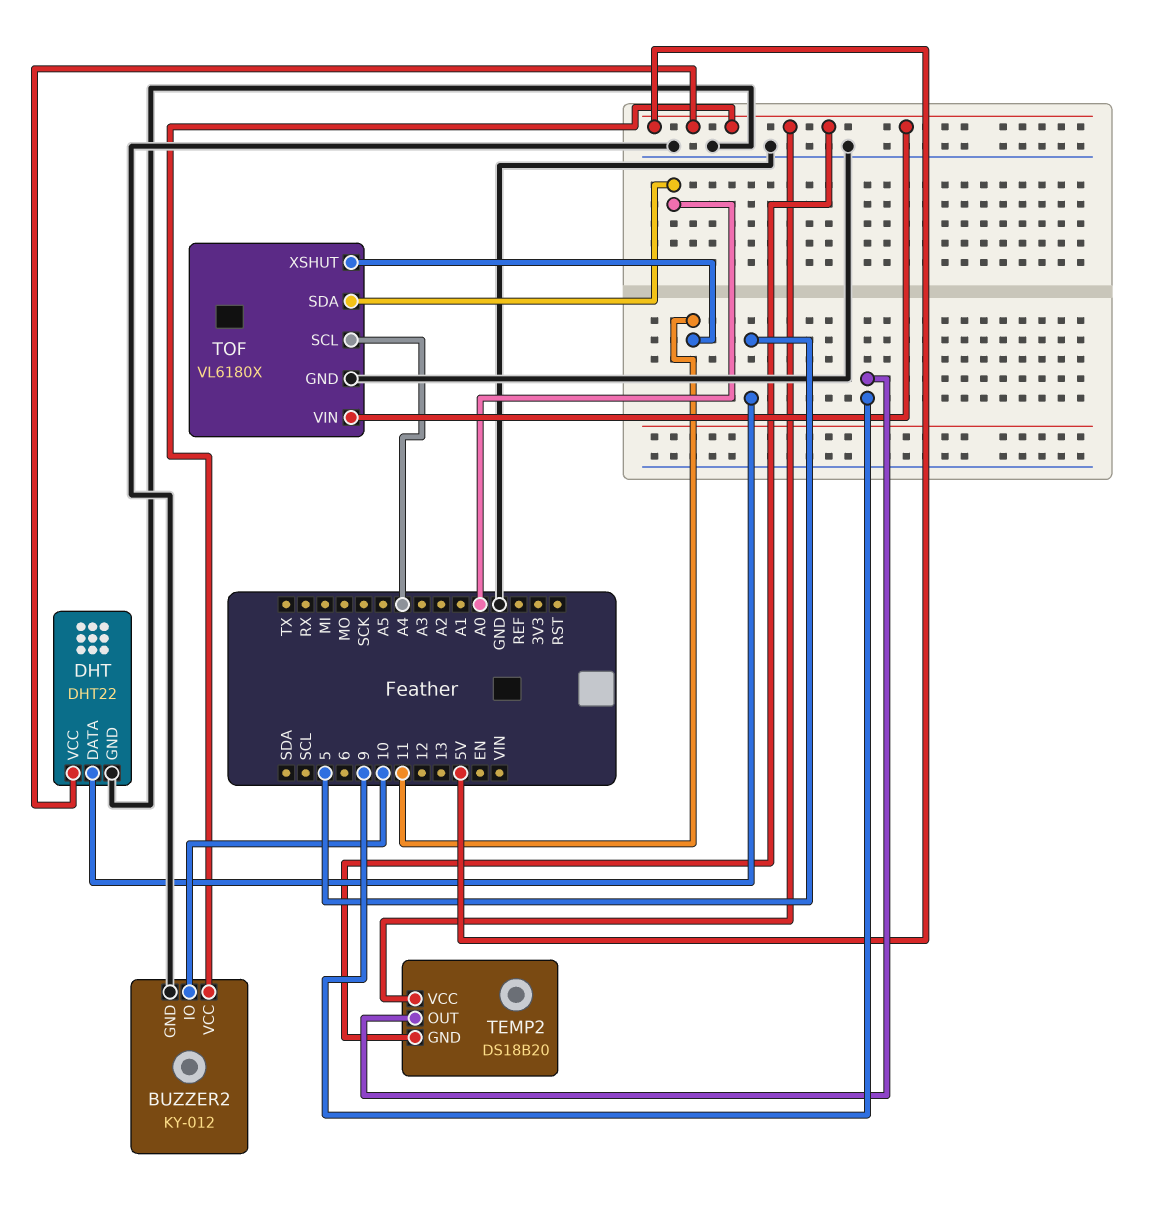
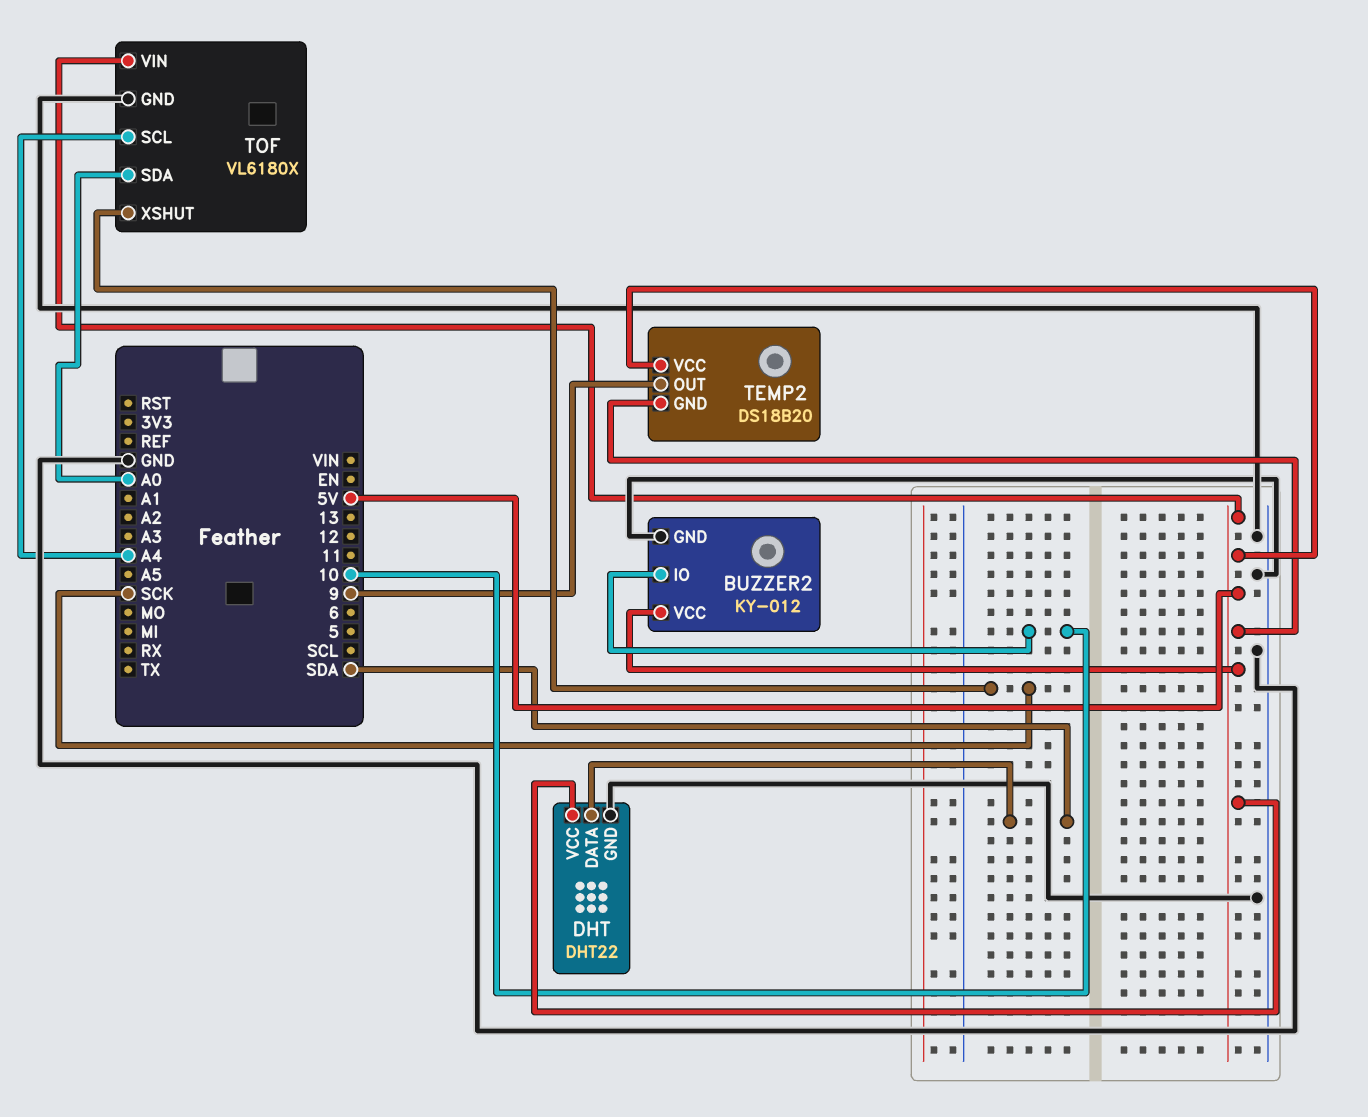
DHT pin DATA: 5 -> SDA
TOF pin XSHUT: 11 -> SCK

